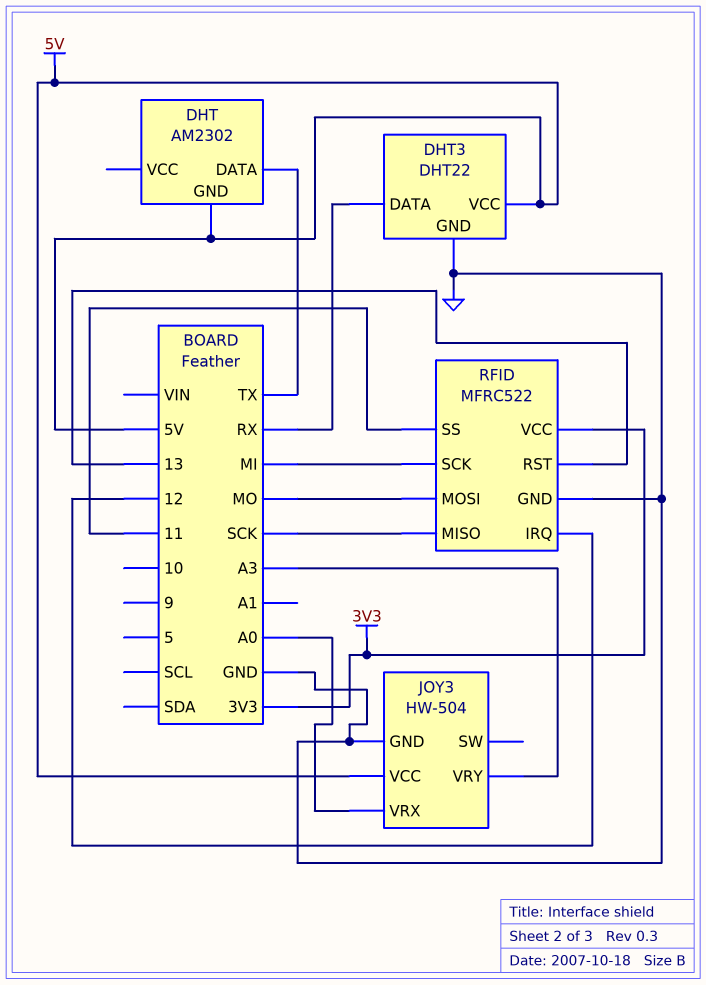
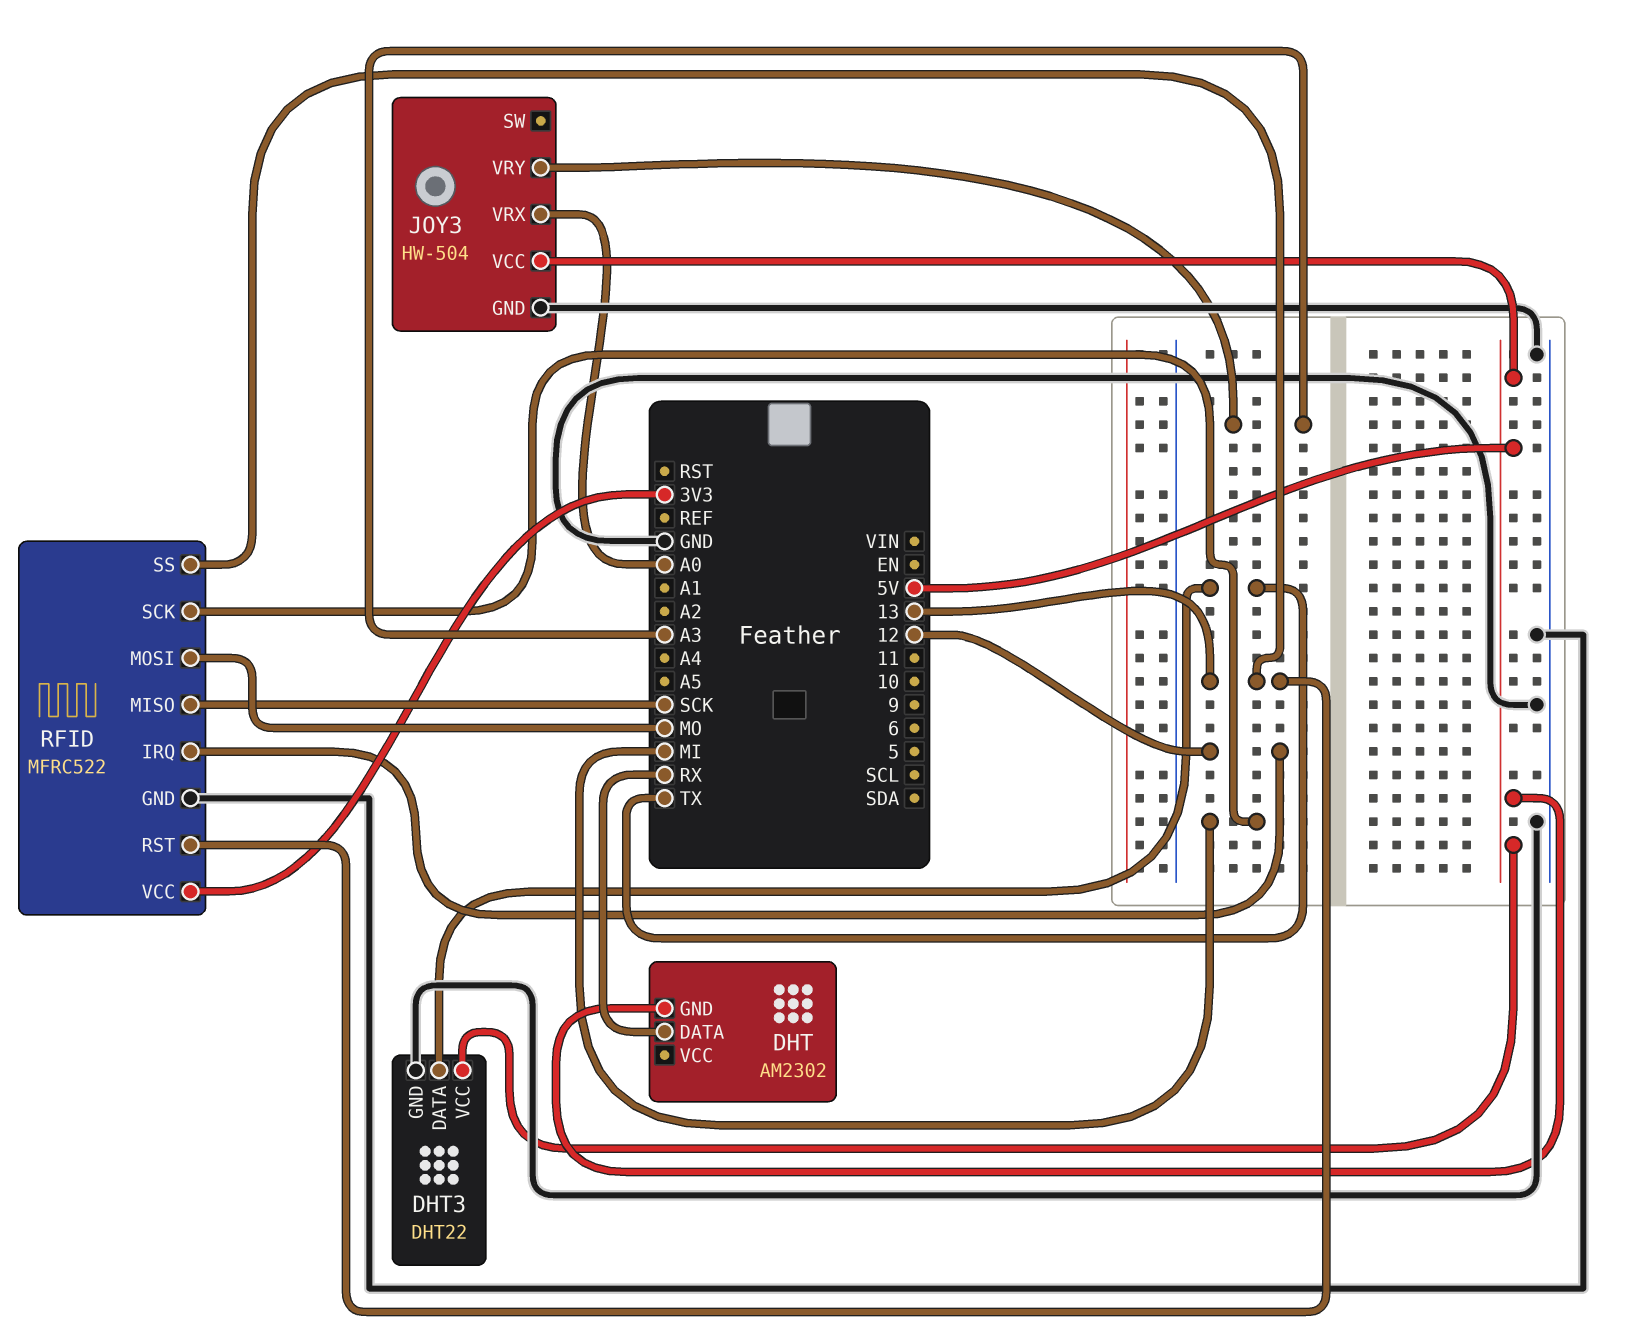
DHT pin DATA: TX -> RX
DHT3 pin DATA: RX -> TX
RFID pin SS: 11 -> 13

